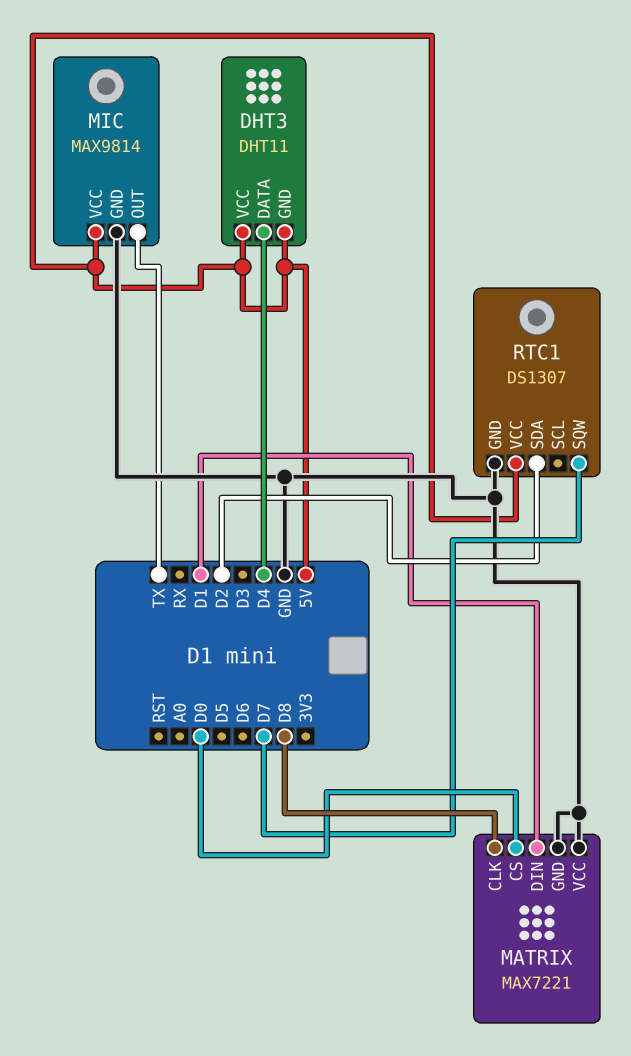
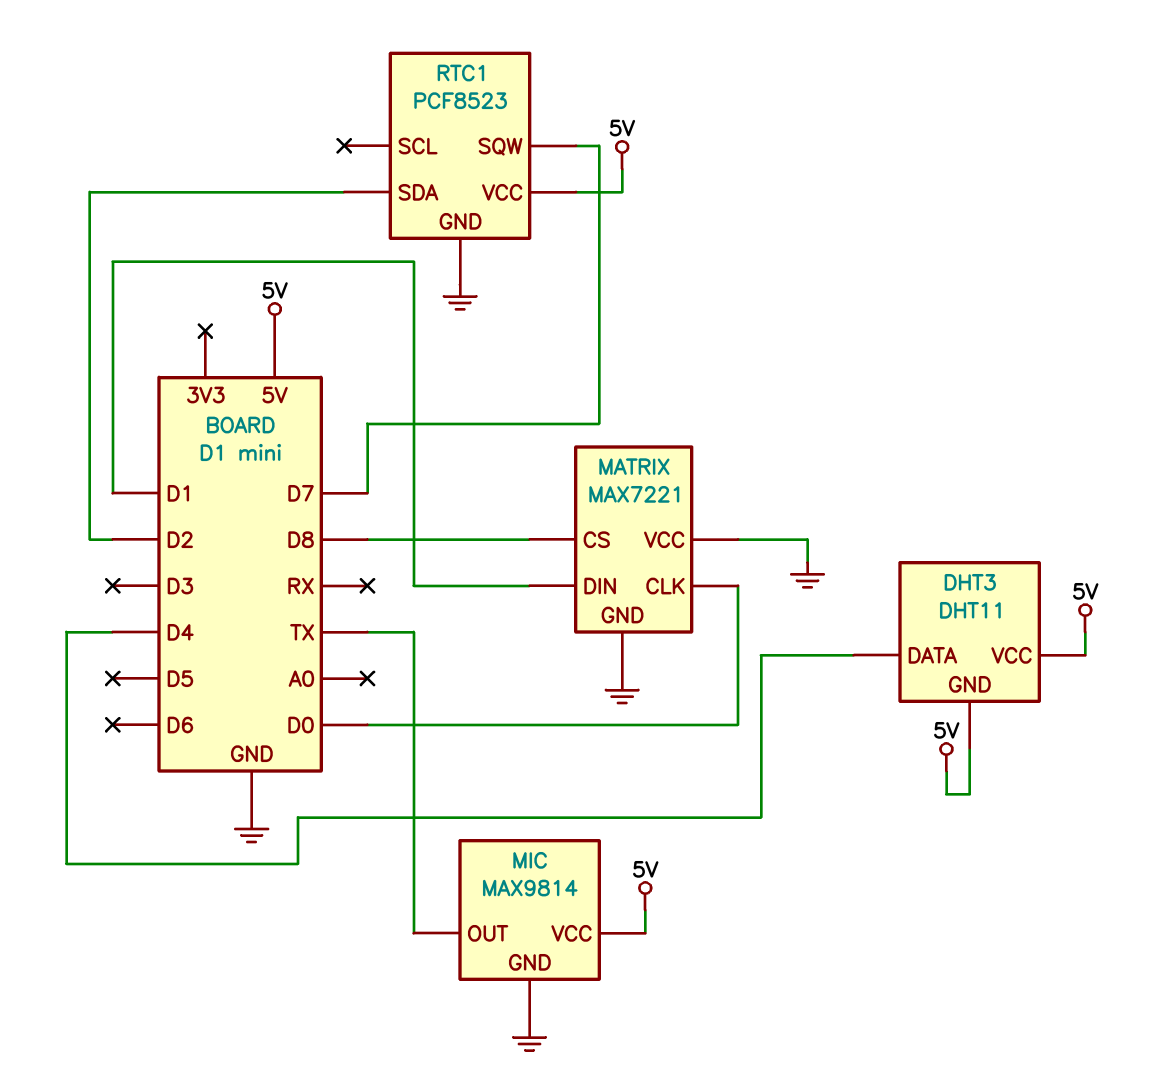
MATRIX pin CLK: D8 -> D0
MATRIX pin CS: D0 -> D8
RTC1: DS1307 -> PCF8523

